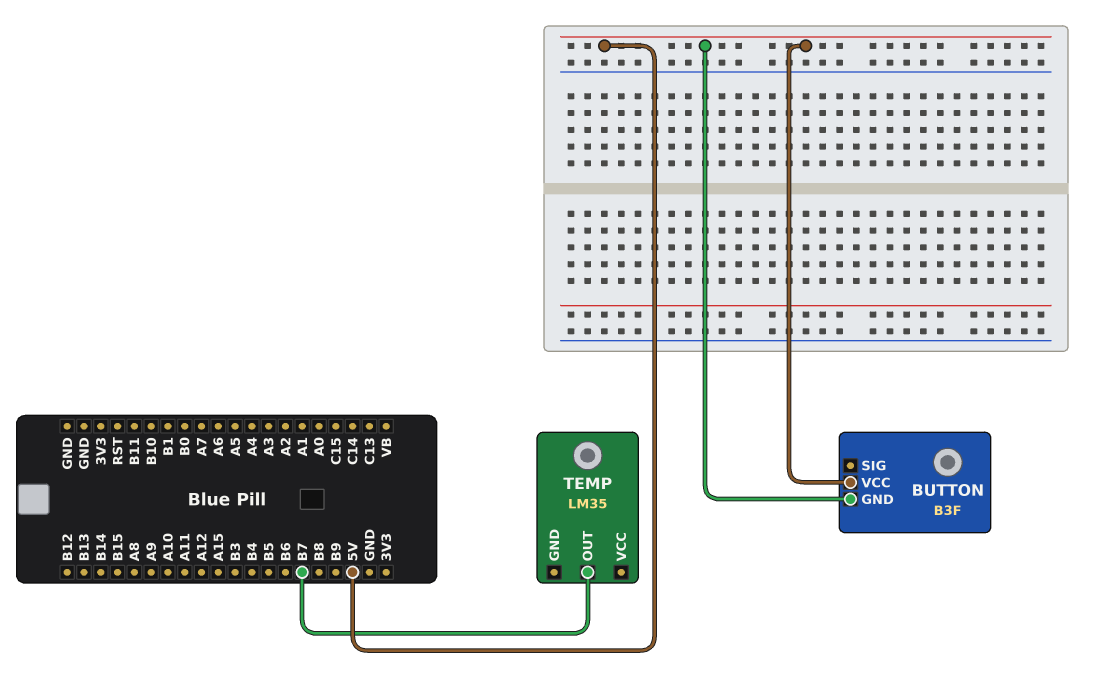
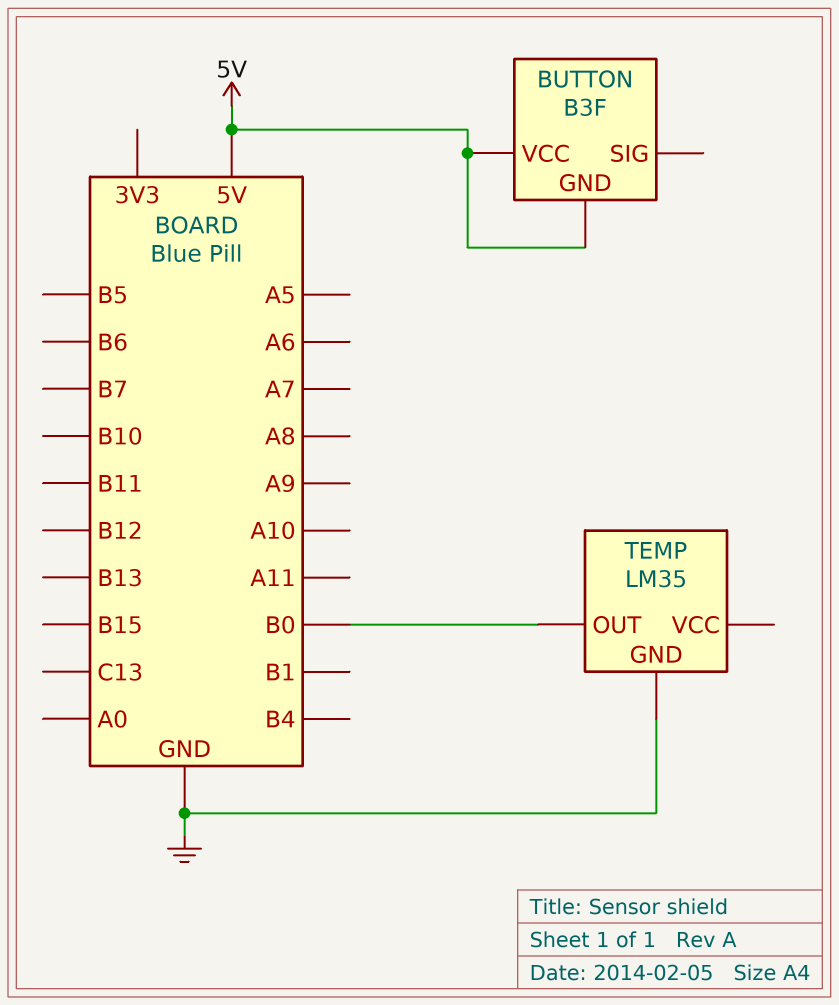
TEMP pin GND: none -> GND
TEMP pin OUT: B7 -> B0

